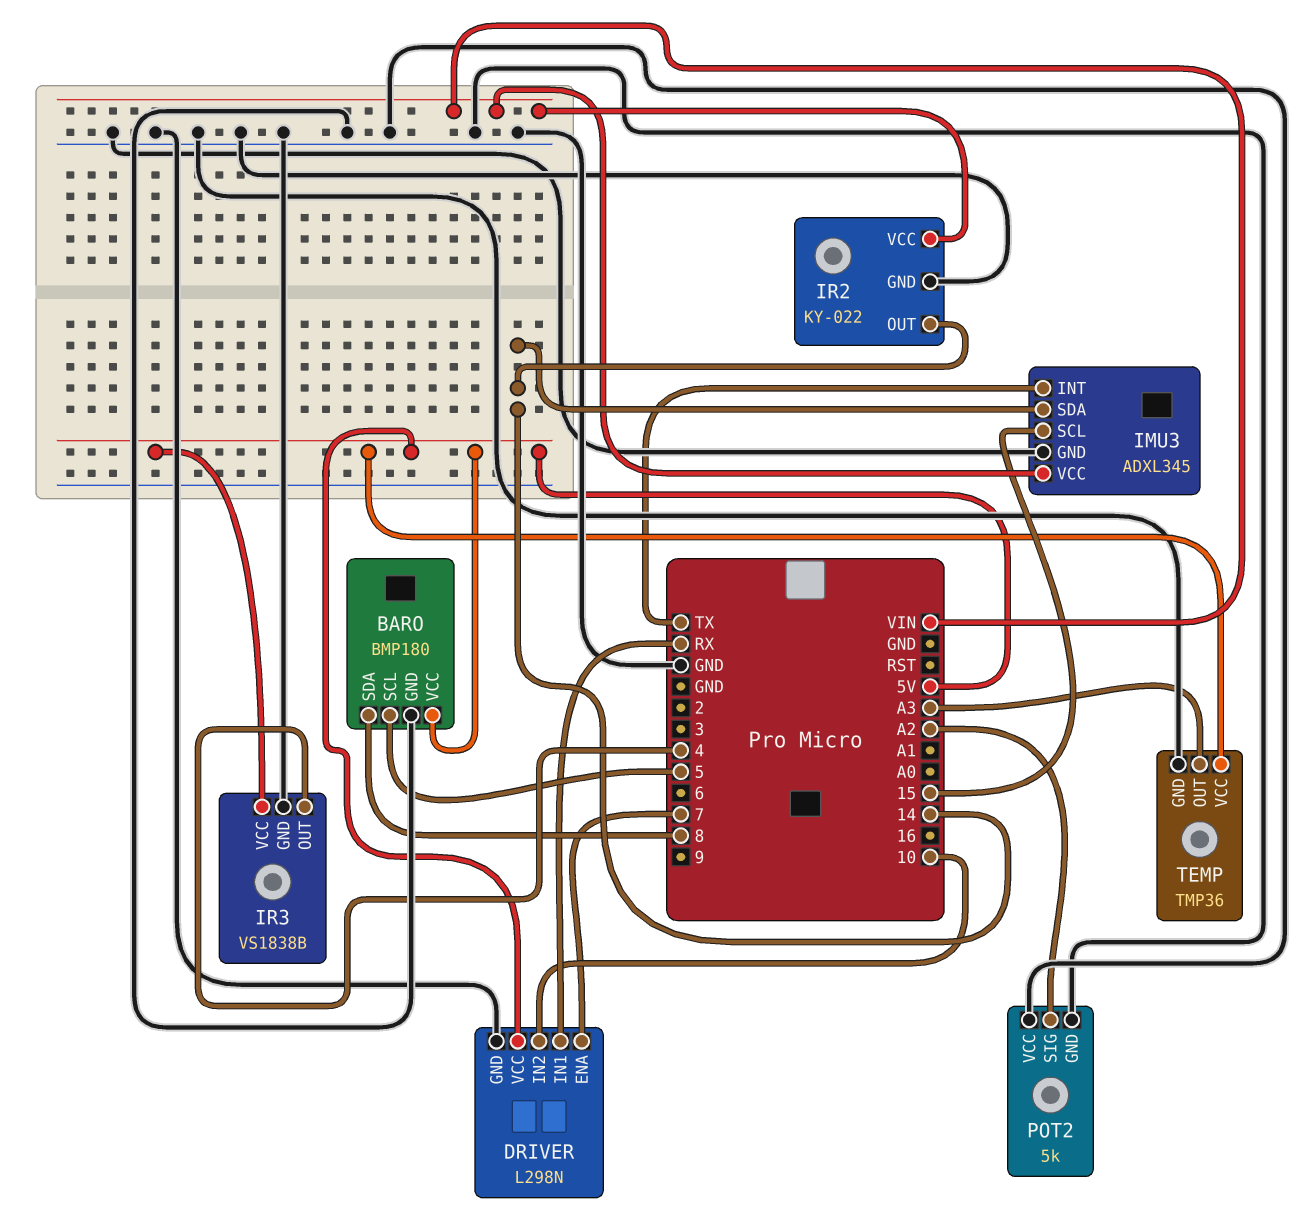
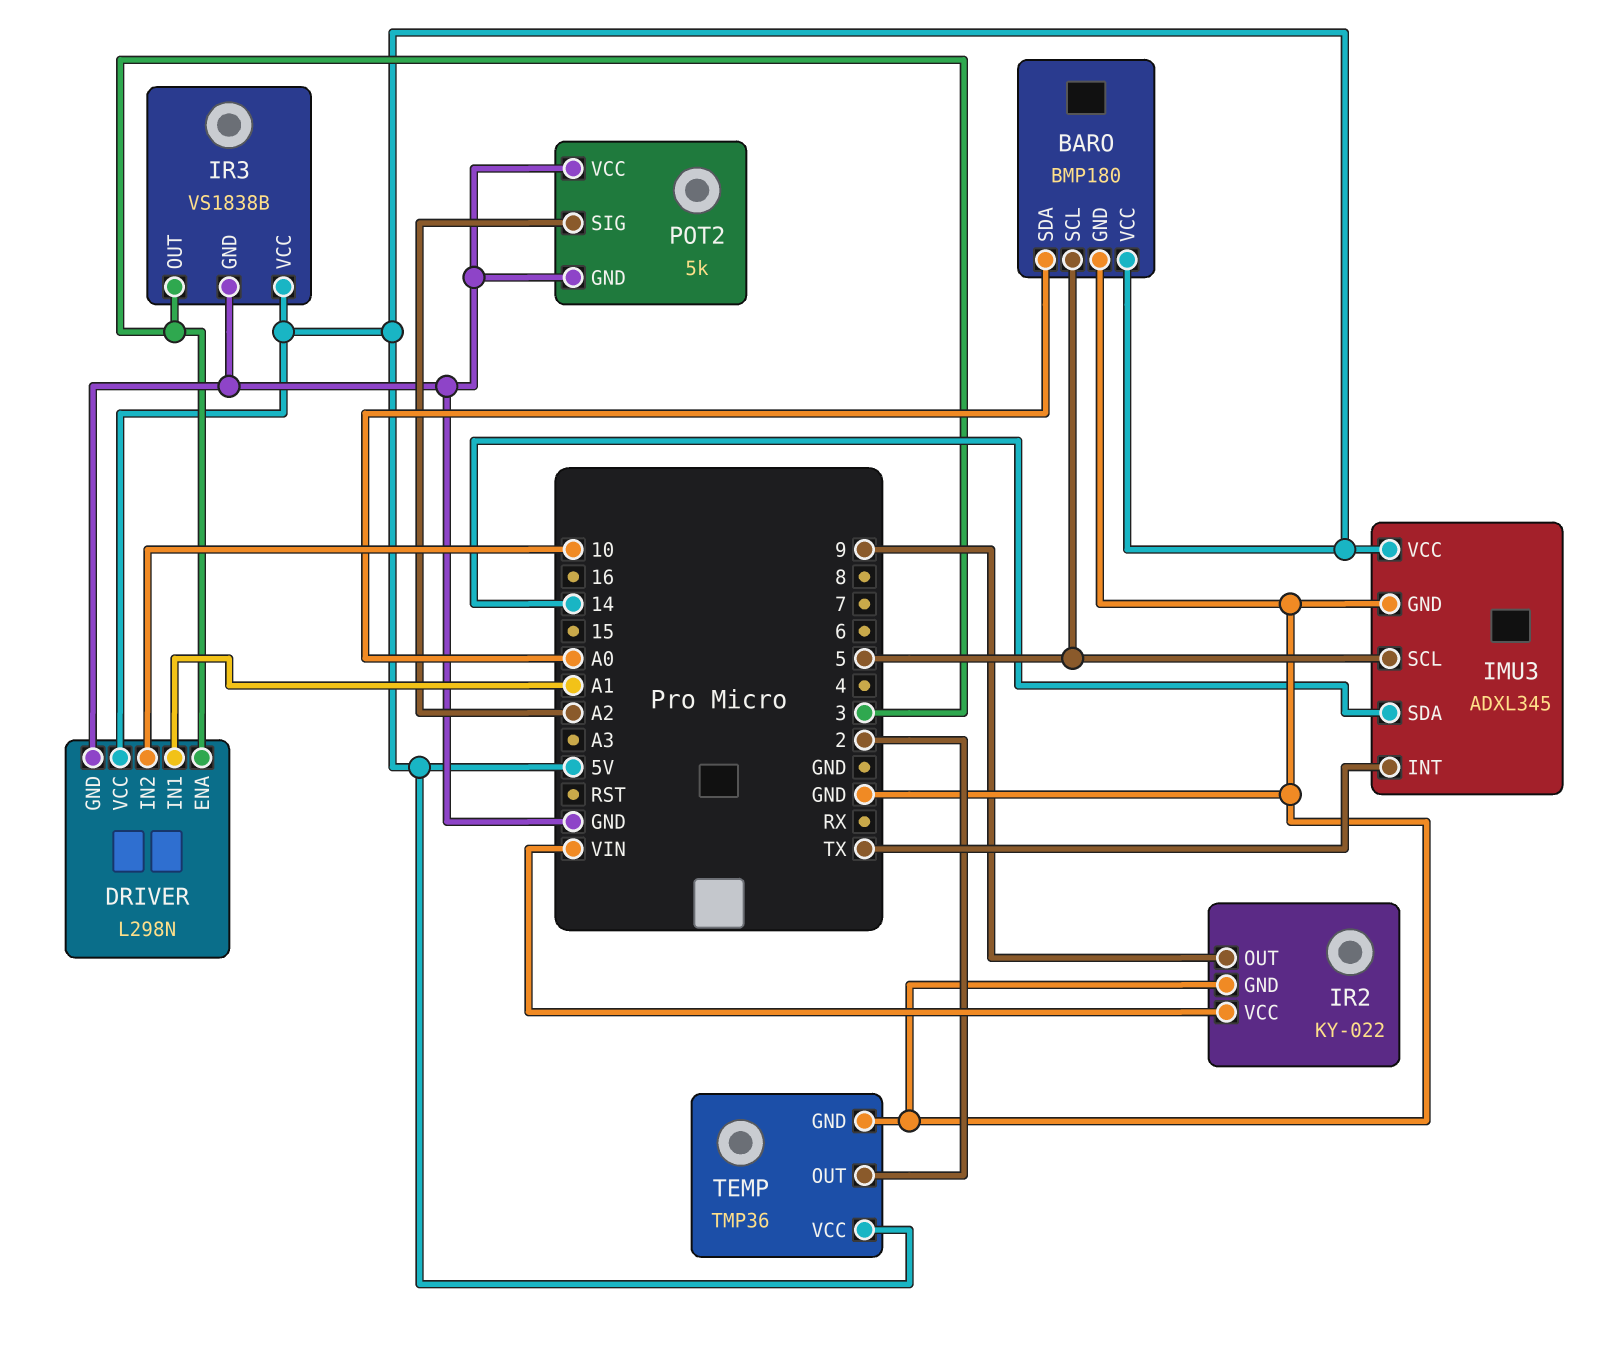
BARO pin SDA: 8 -> A0
DRIVER pin ENA: 7 -> 3
DRIVER pin IN1: RX -> A1
IMU3 pin SCL: 15 -> 5
IMU3 pin VCC: VIN -> 5V
IR2 pin OUT: 14 -> 9
IR3 pin OUT: 4 -> 3
TEMP pin OUT: A3 -> 2

